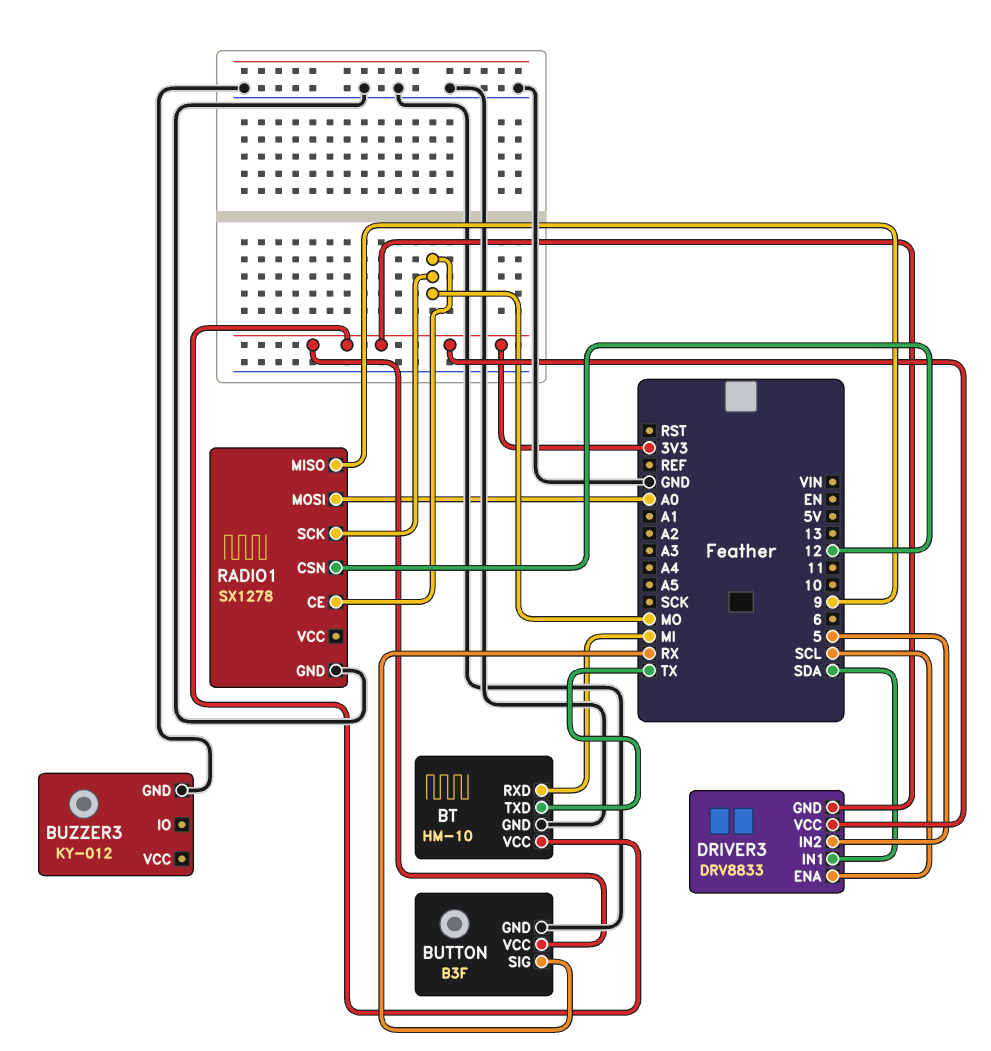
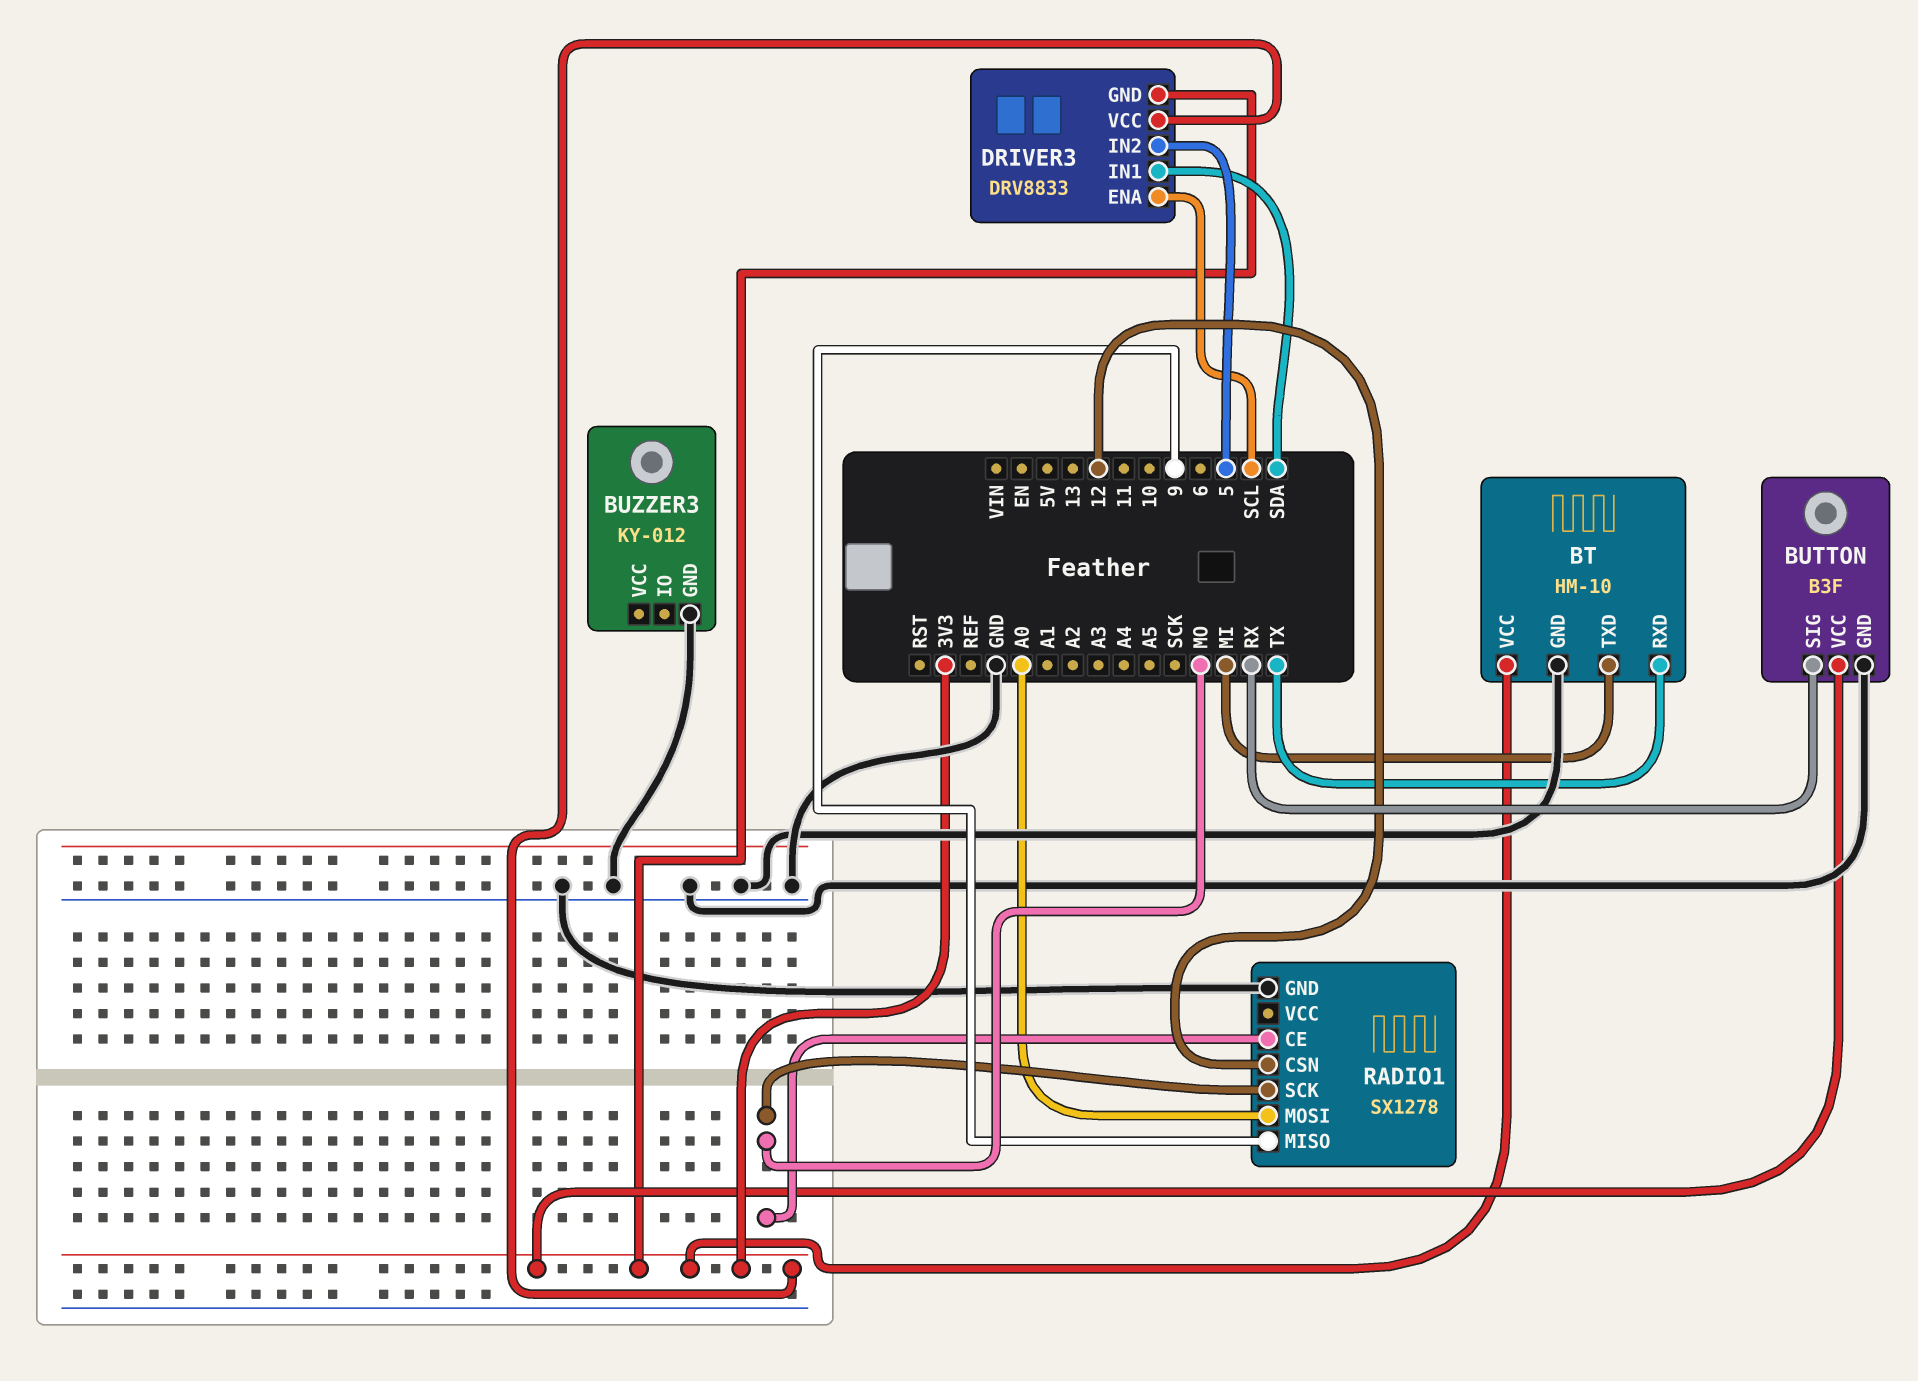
BT pin RXD: MI -> TX
BT pin TXD: TX -> MI

